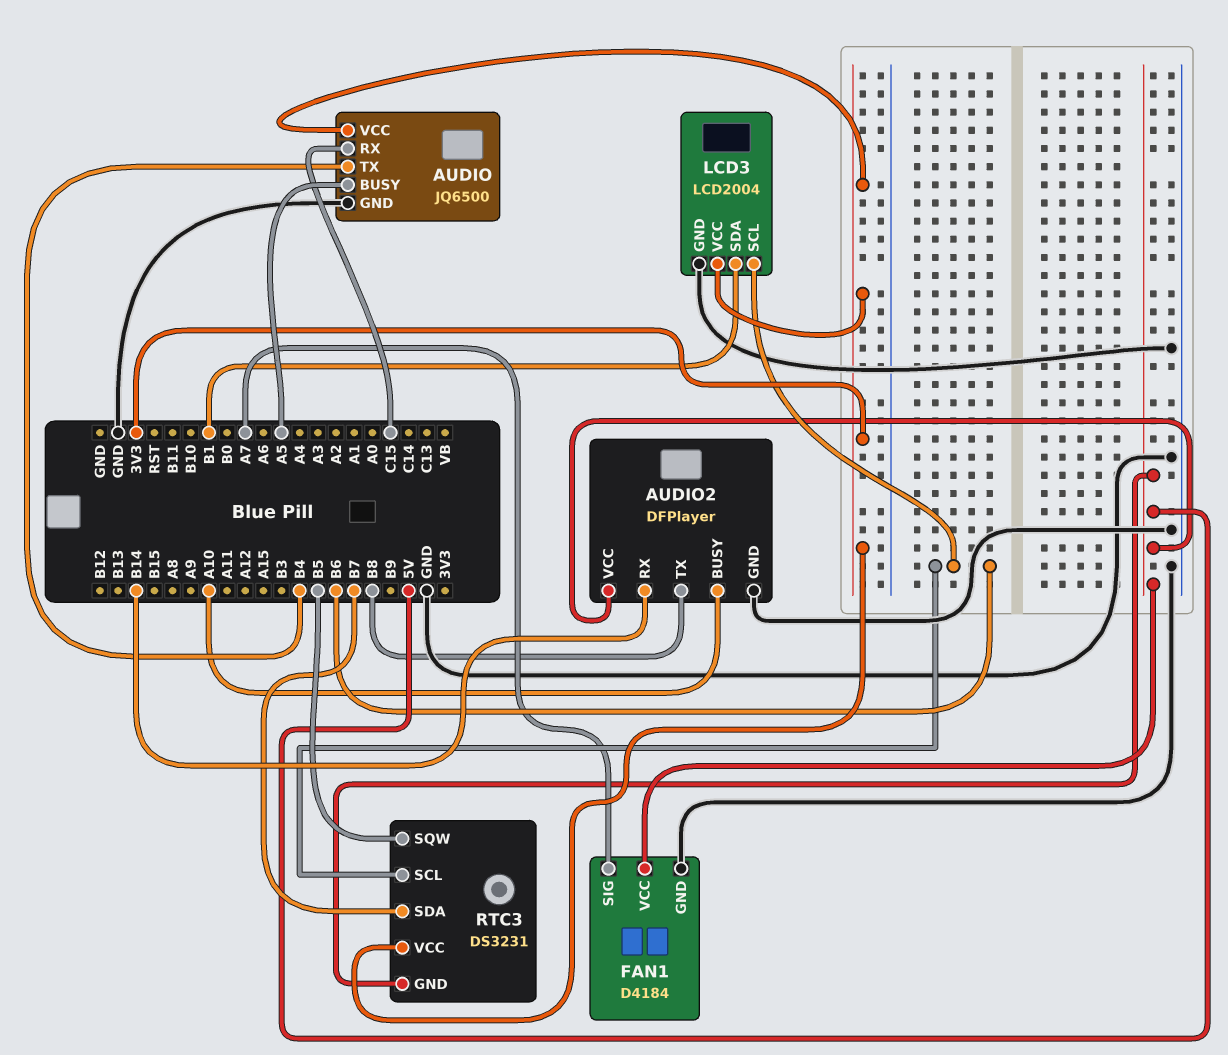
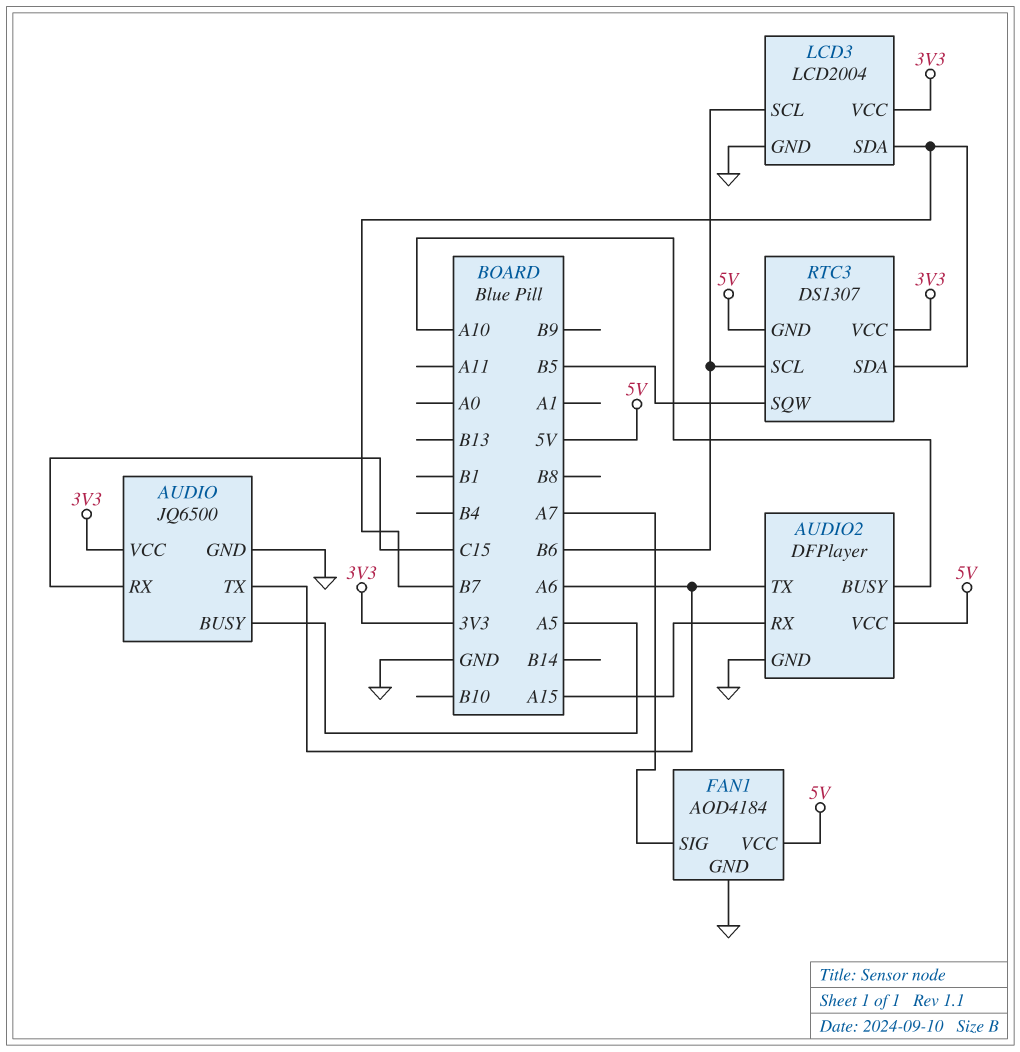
AUDIO pin TX: B4 -> A6
AUDIO2 pin RX: B14 -> A15
AUDIO2 pin TX: B8 -> A6
FAN1: D4184 -> AOD4184
LCD3 pin SDA: B1 -> B7
RTC3: DS3231 -> DS1307

